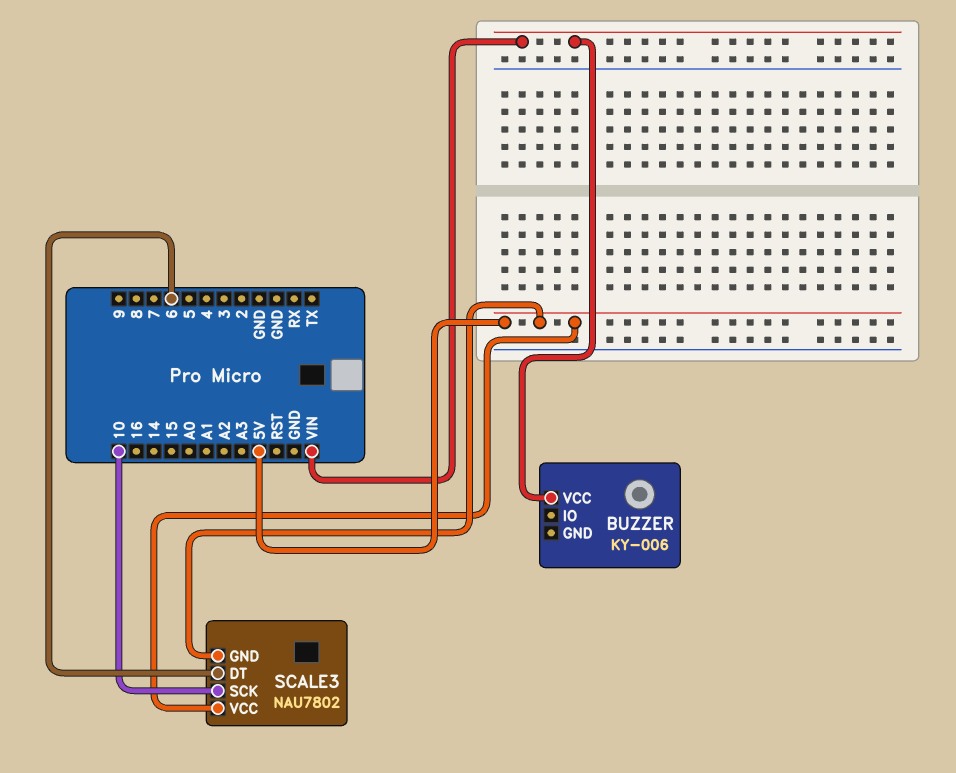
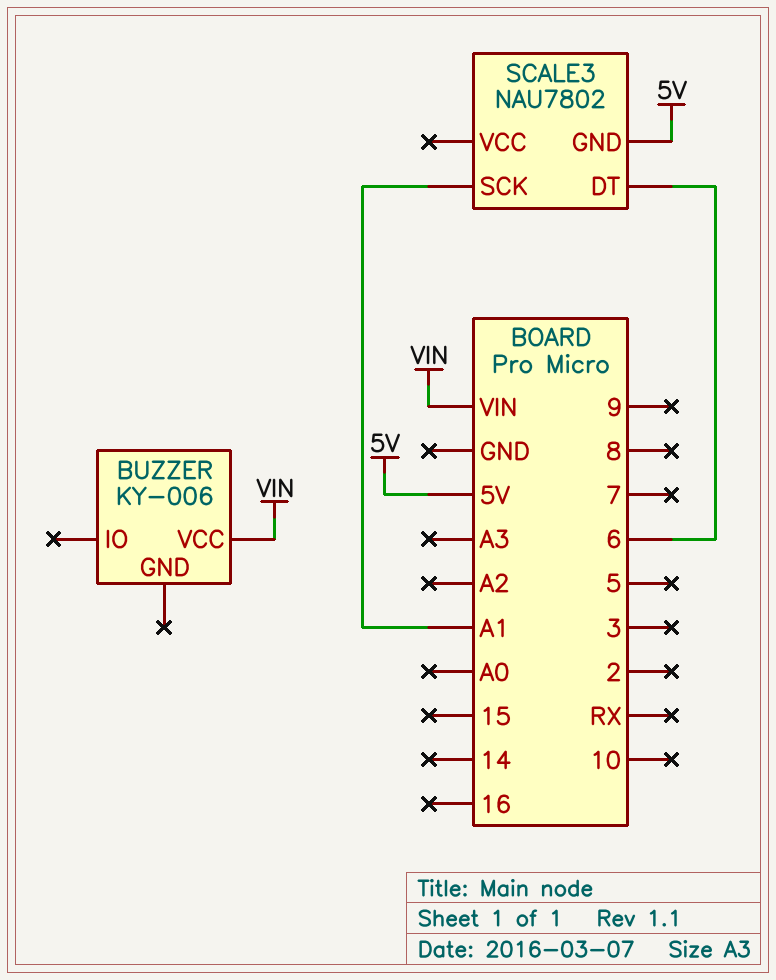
SCALE3 pin SCK: 10 -> A1
SCALE3 pin VCC: 5V -> none

